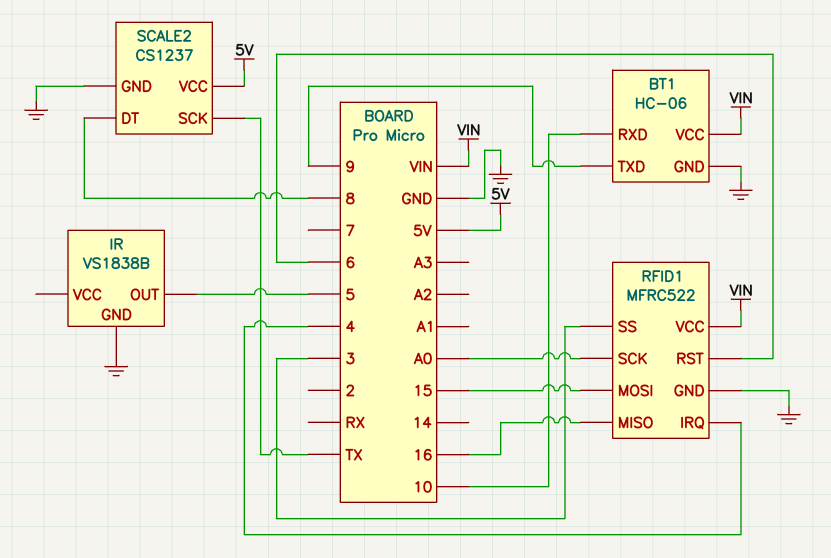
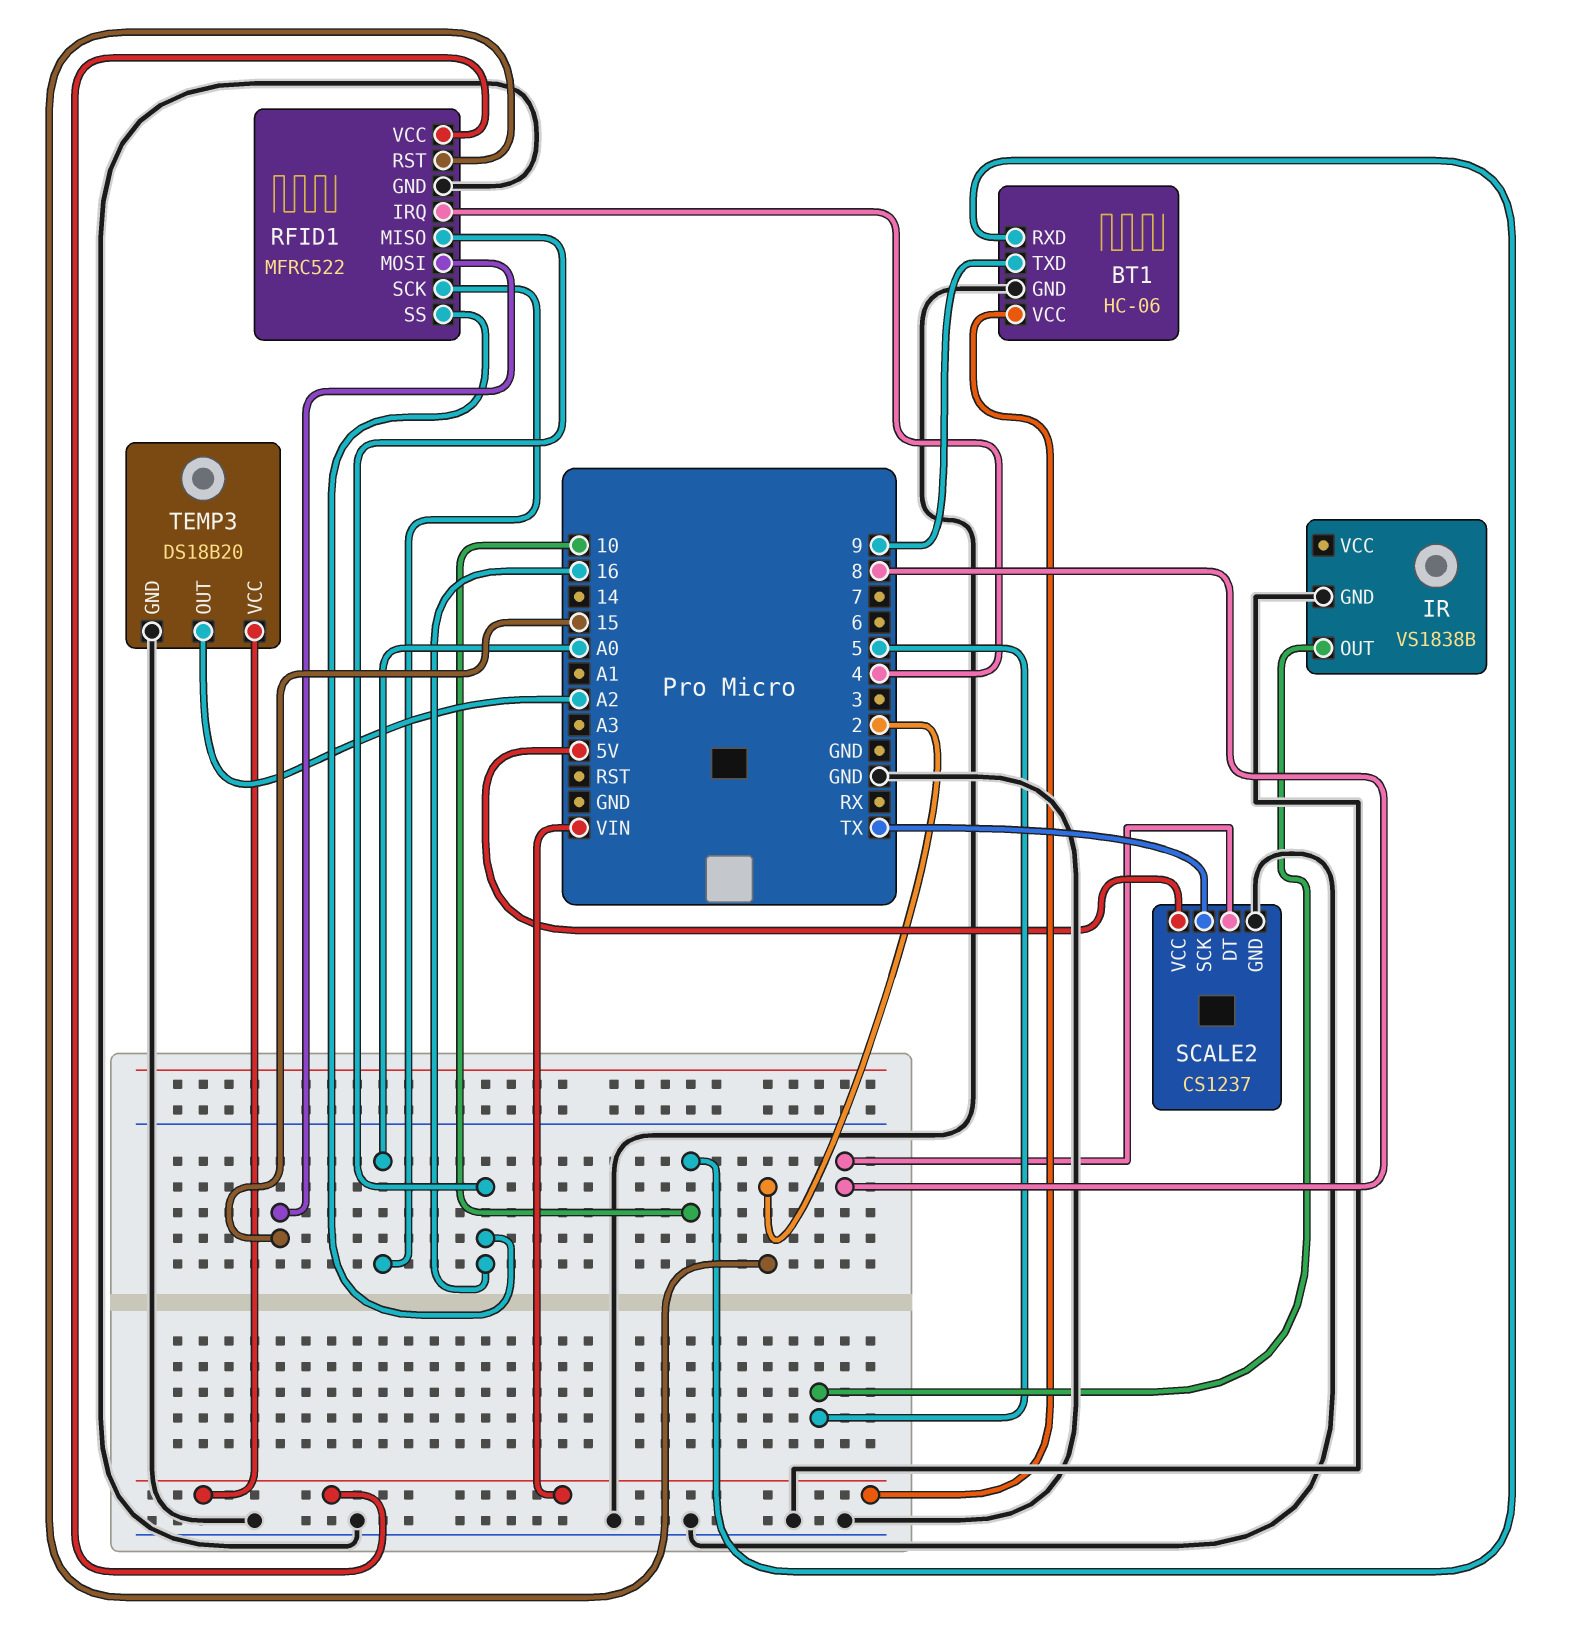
RFID1 pin RST: 6 -> 2
RFID1 pin SS: 3 -> 16
TEMP3: none -> DS18B20
TEMP3 pin GND: none -> GND
TEMP3 pin OUT: none -> A2
TEMP3 pin VCC: none -> VIN

